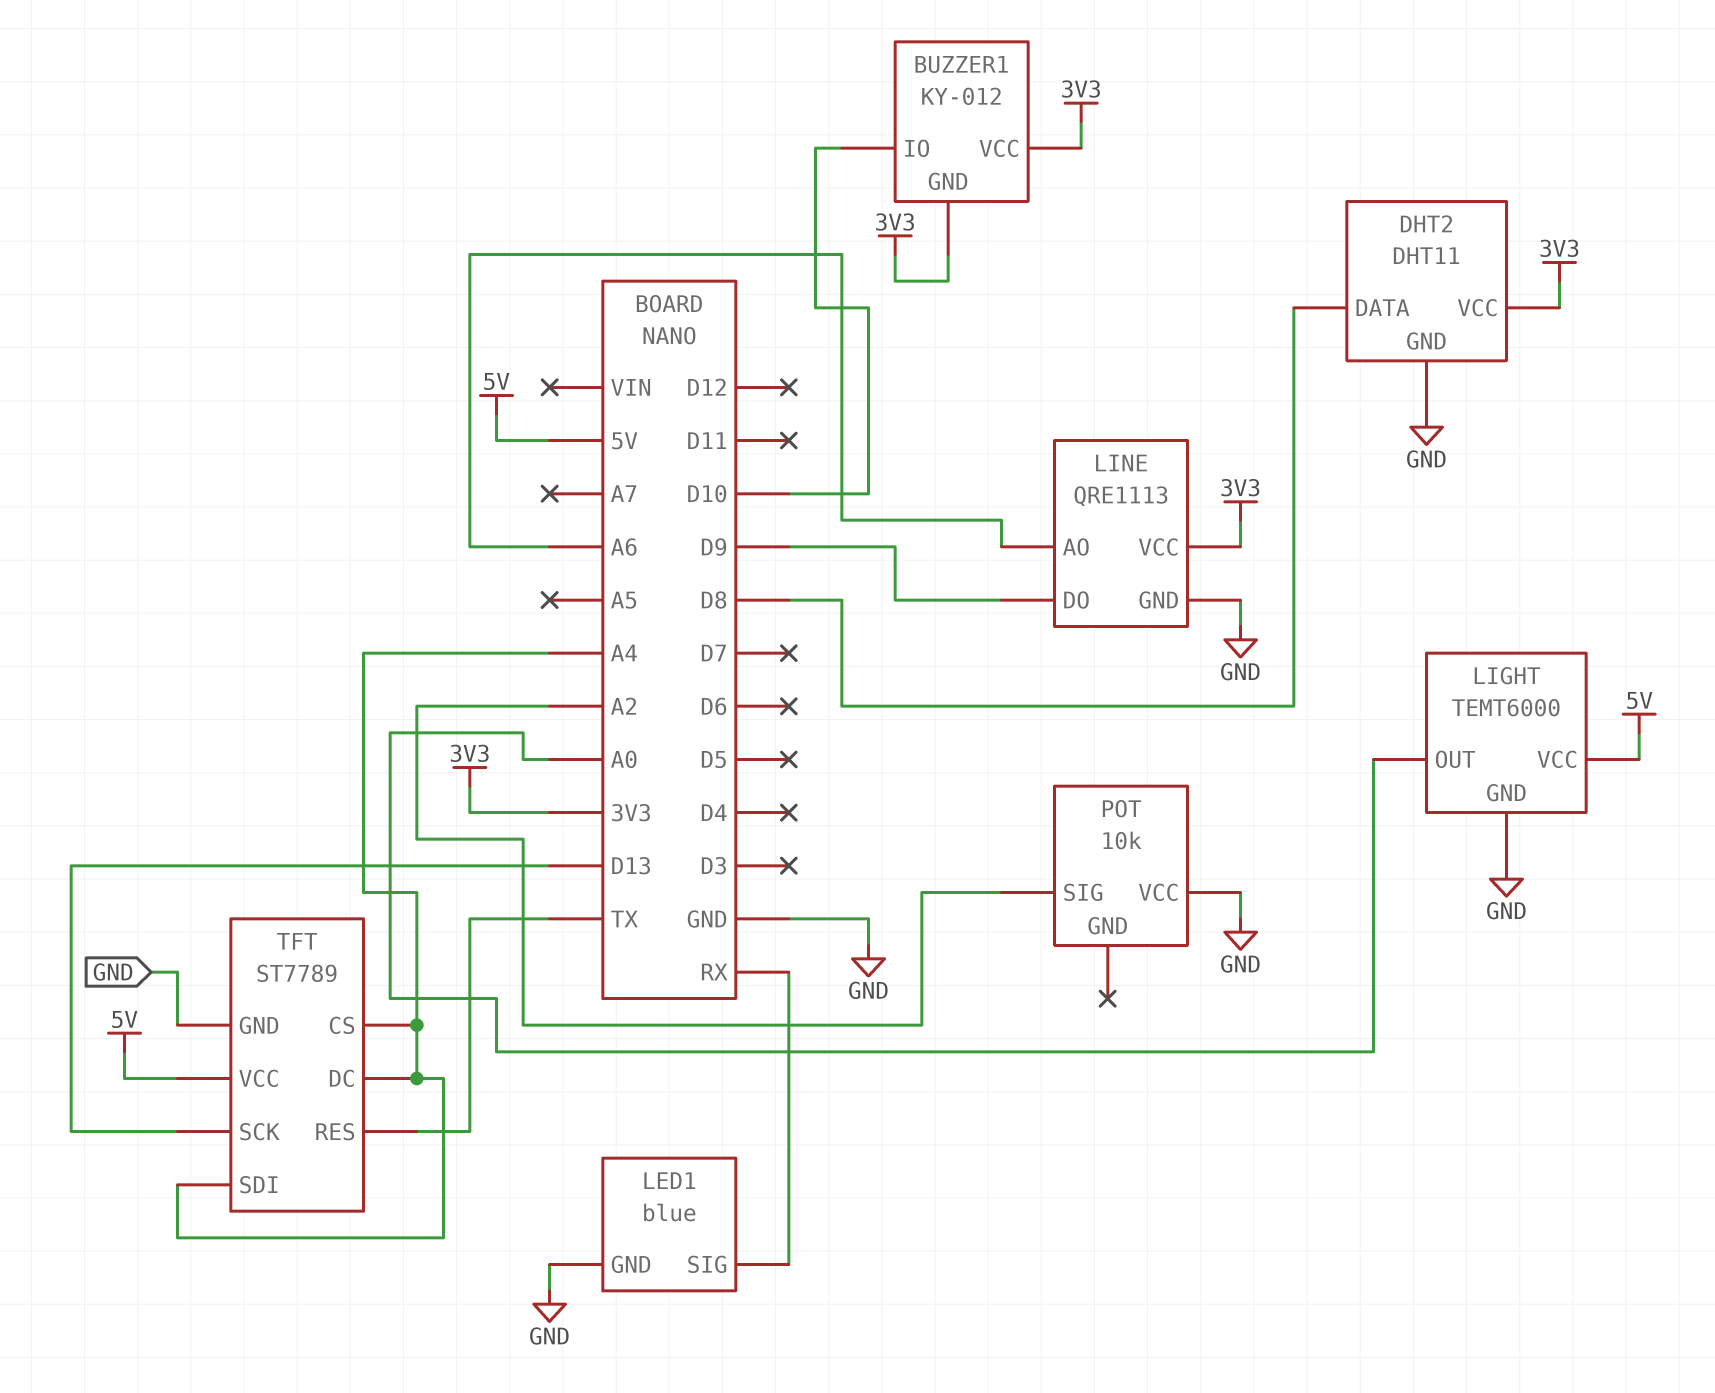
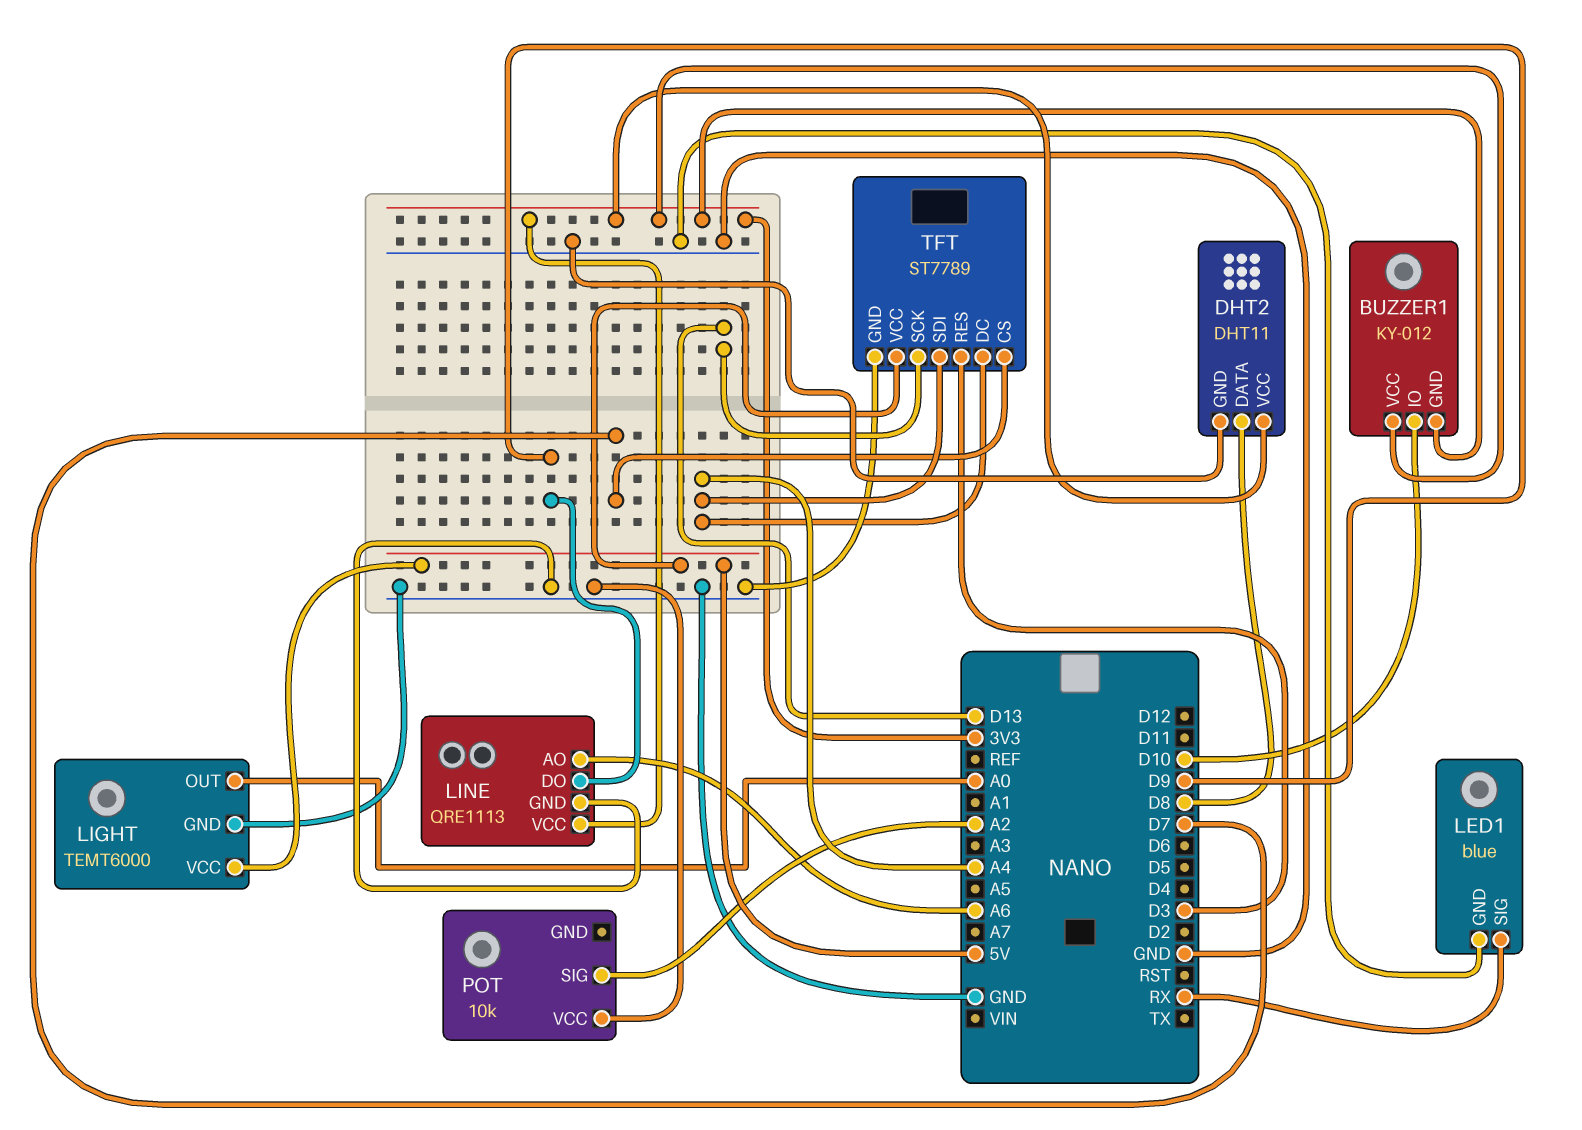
TFT pin CS: A4 -> D7
TFT pin RES: TX -> D3

